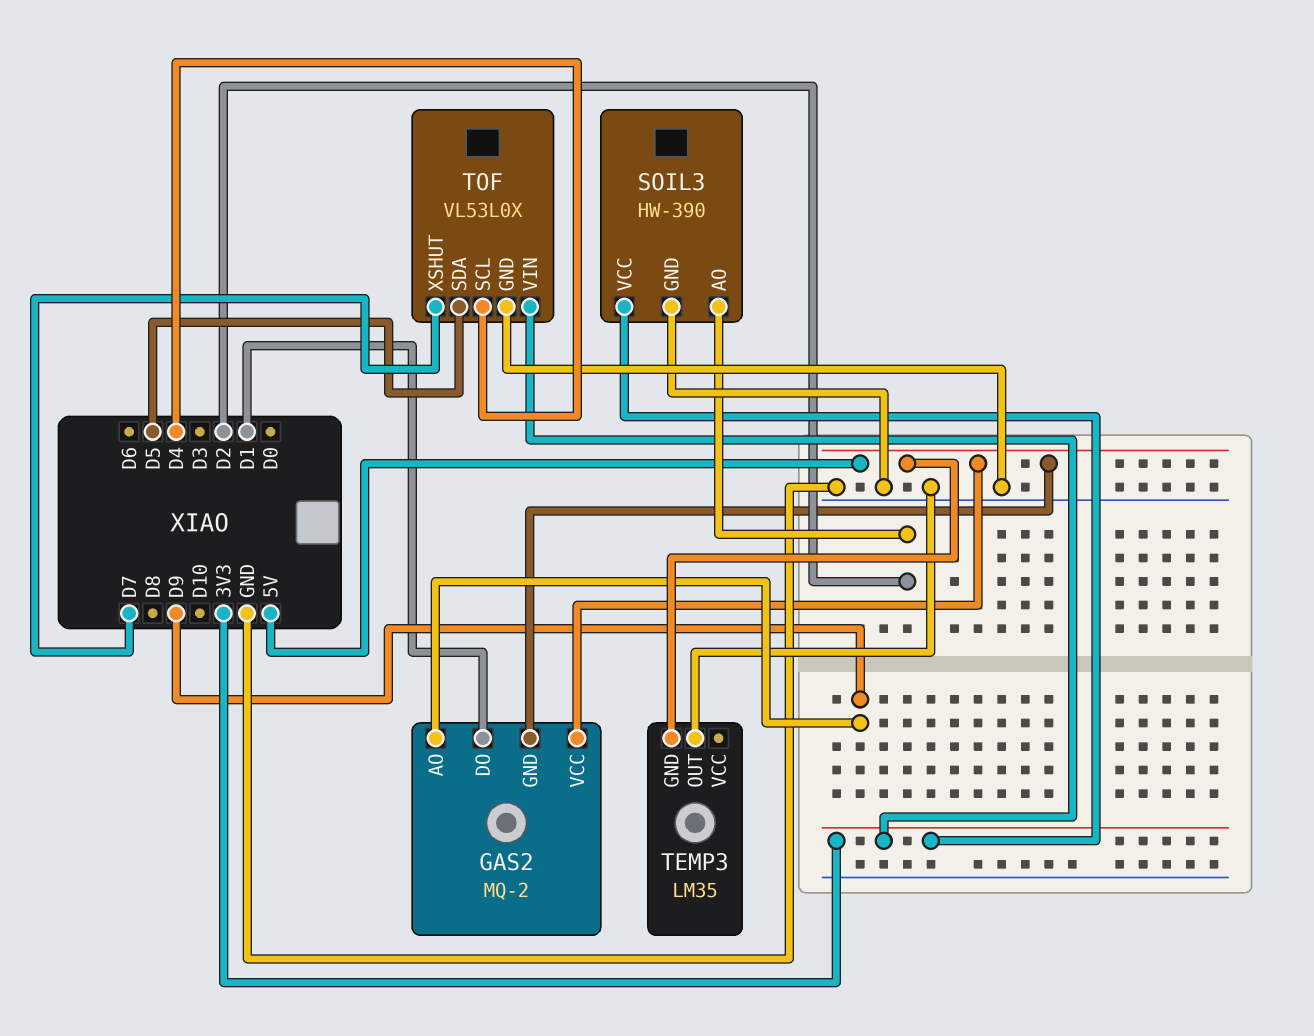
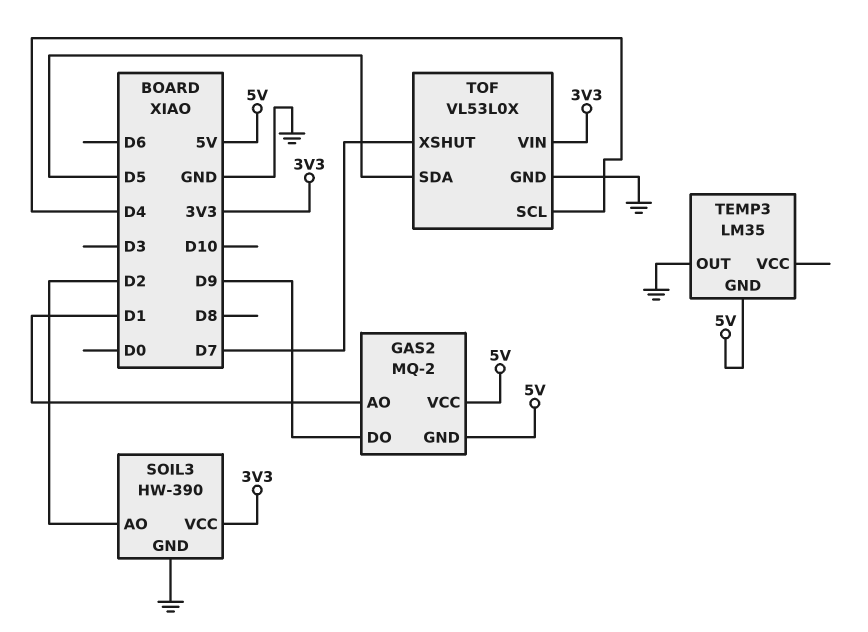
GAS2 pin AO: D9 -> D1
GAS2 pin DO: D1 -> D9

